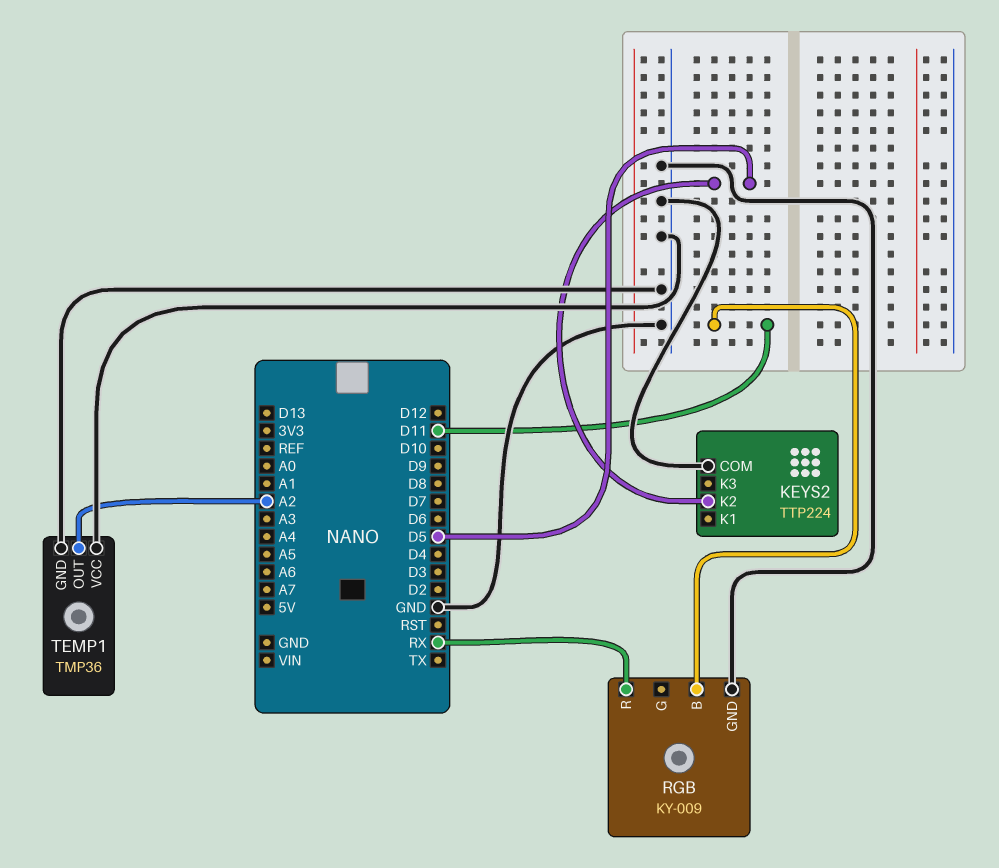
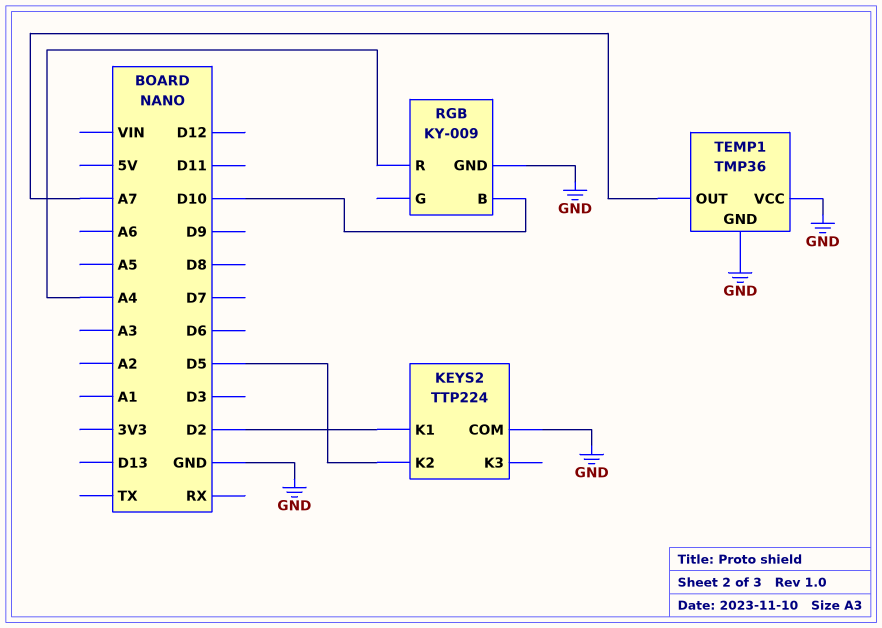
KEYS2 pin K1: none -> D2
RGB pin B: D11 -> D10
RGB pin R: RX -> A4
TEMP1 pin OUT: A2 -> A7

